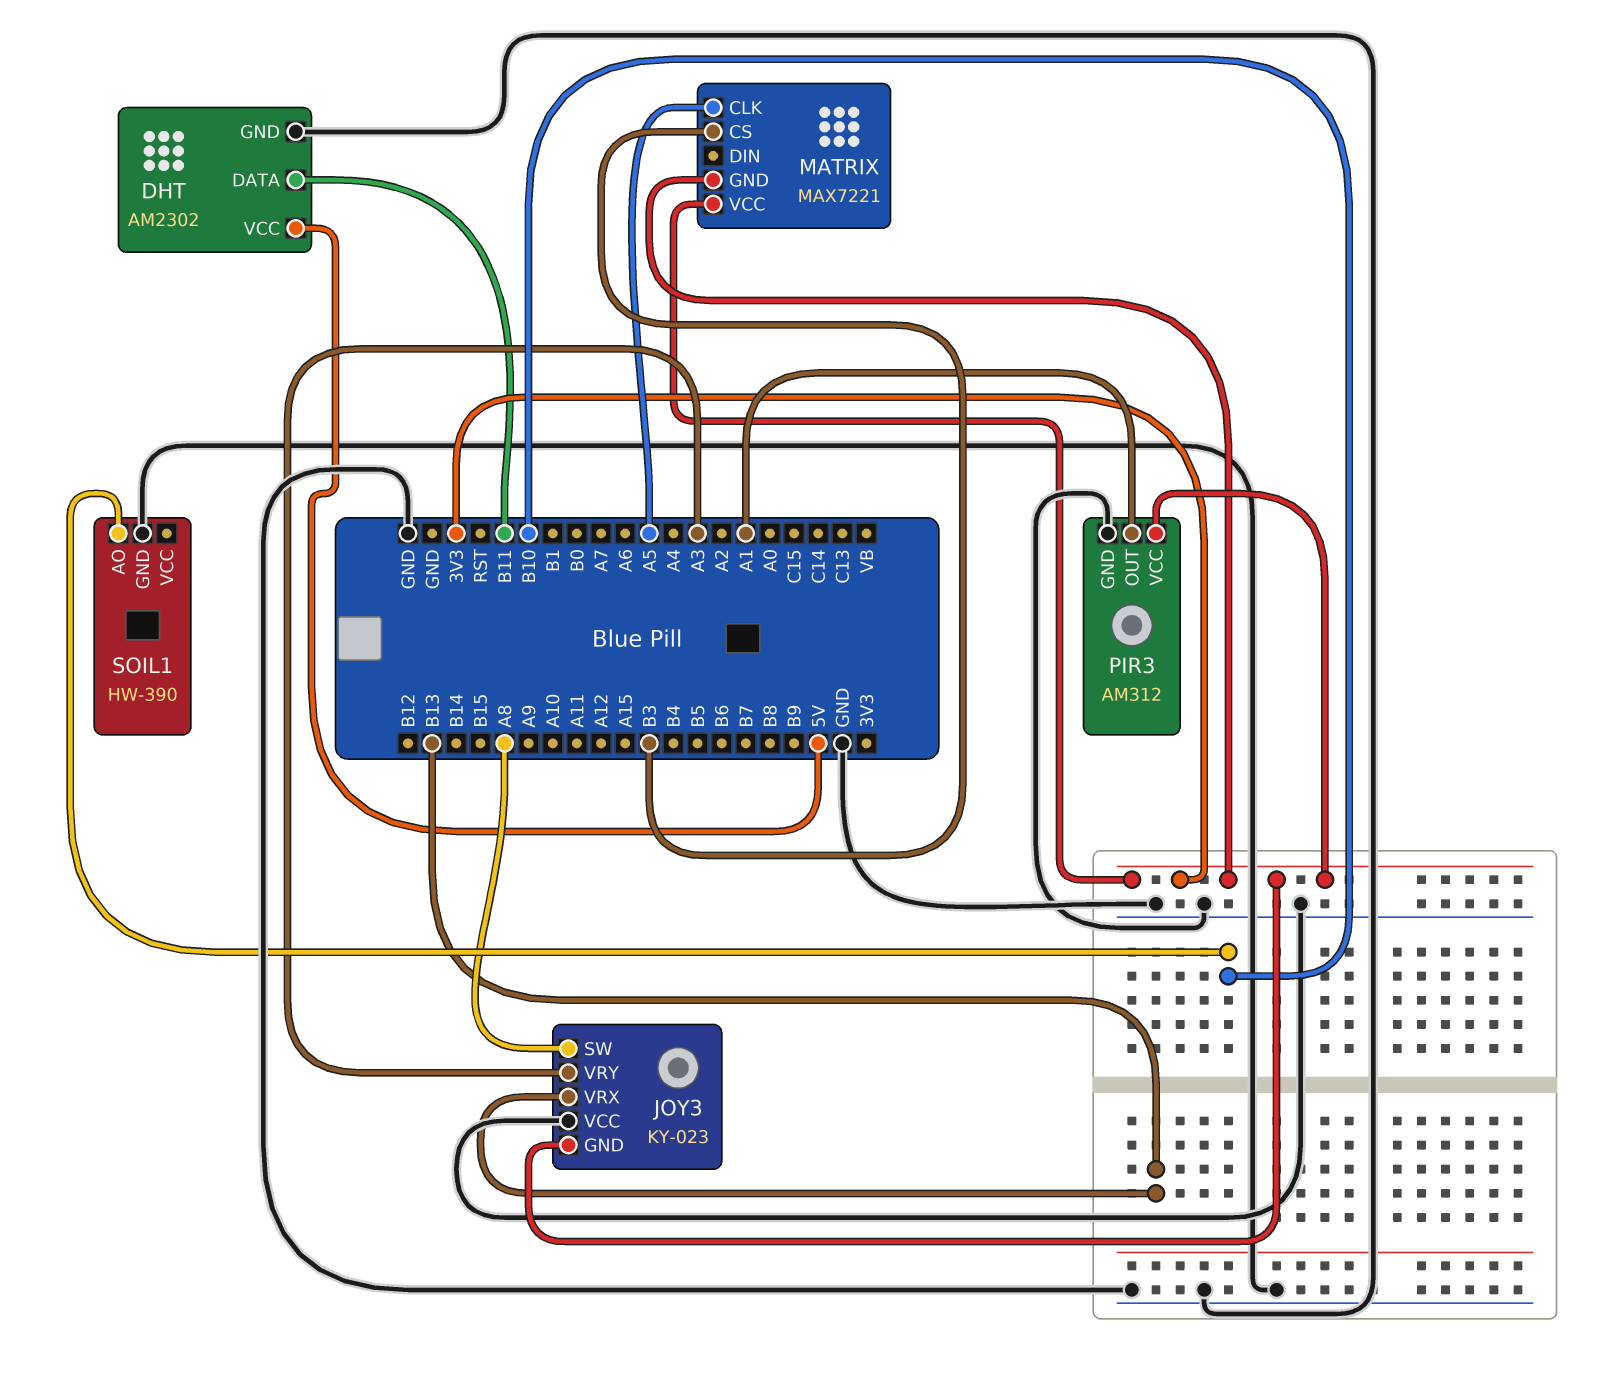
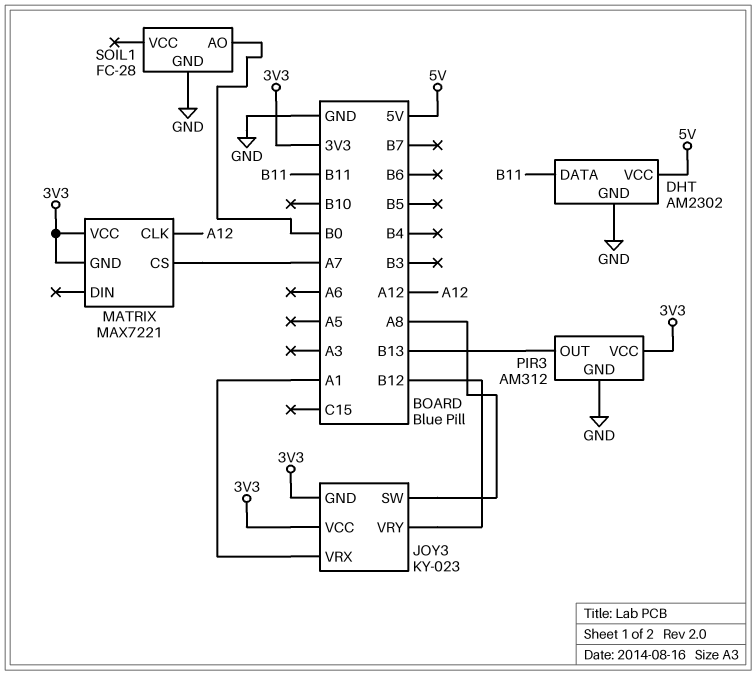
JOY3 pin VCC: GND -> 3V3
JOY3 pin VRX: B13 -> A1
JOY3 pin VRY: A3 -> B12
MATRIX pin CLK: A5 -> A12
MATRIX pin CS: B3 -> A7
PIR3 pin OUT: A1 -> B13
SOIL1: HW-390 -> FC-28
SOIL1 pin AO: B10 -> B0

